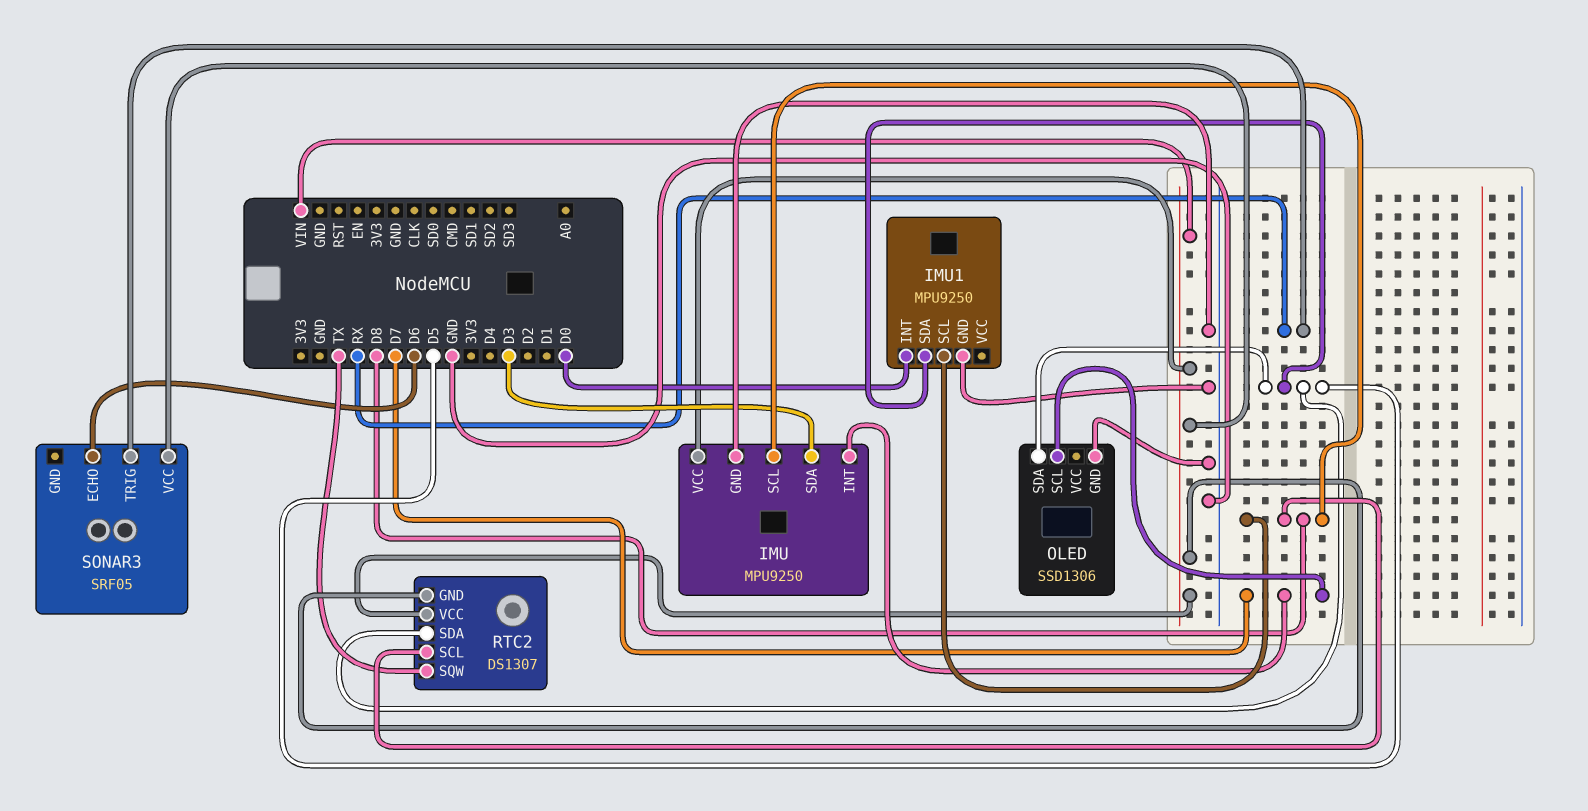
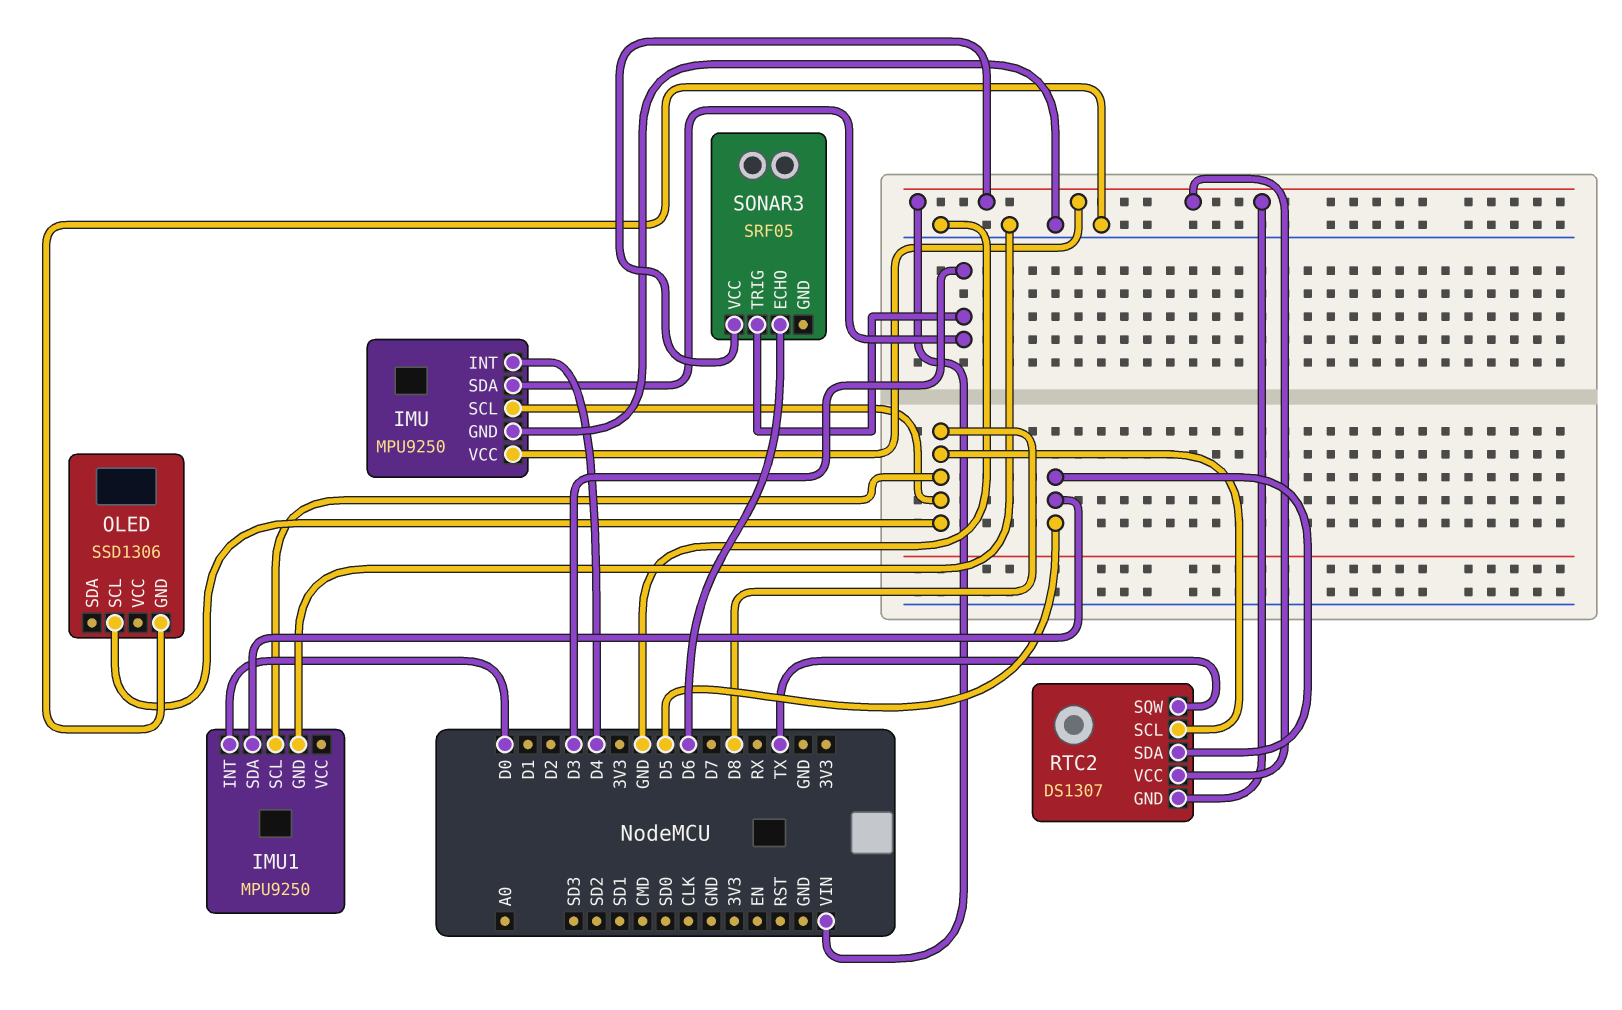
IMU pin INT: D7 -> D4
OLED pin SCL: D7 -> D8
OLED pin SDA: D5 -> none
SONAR3 pin TRIG: RX -> D3

